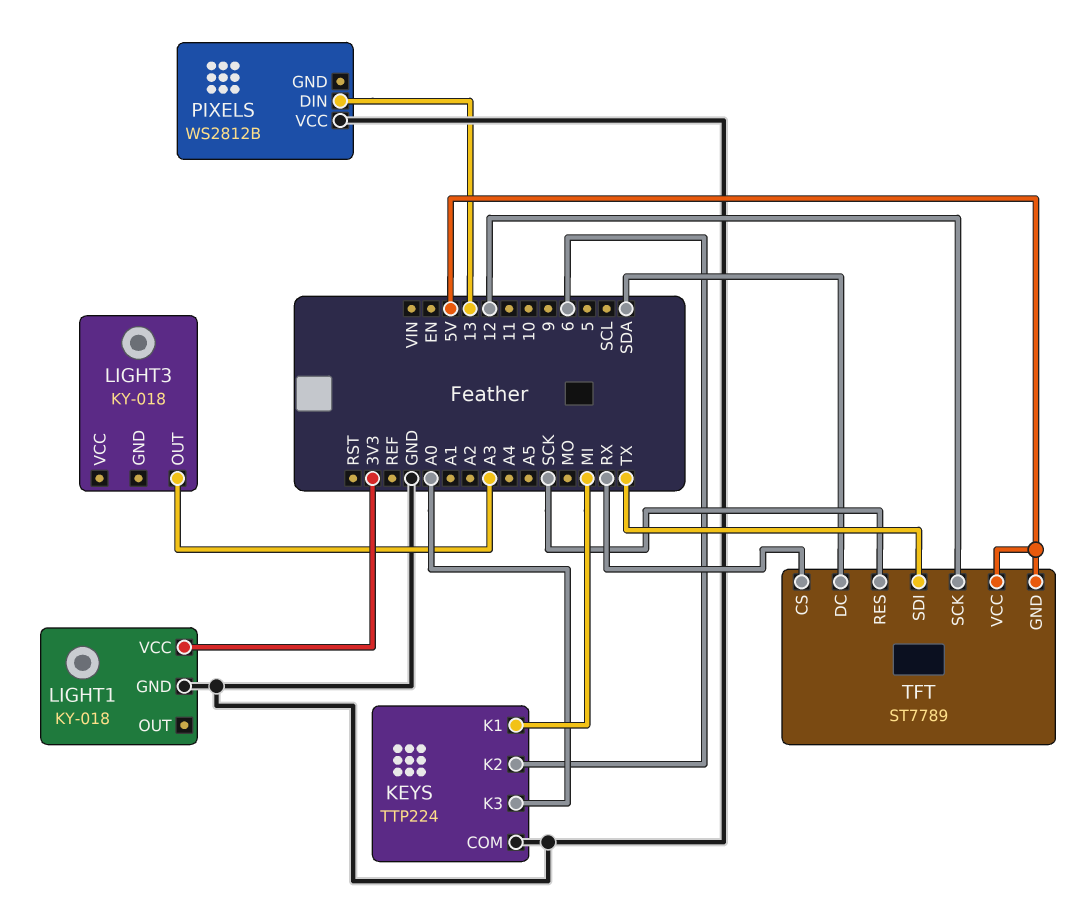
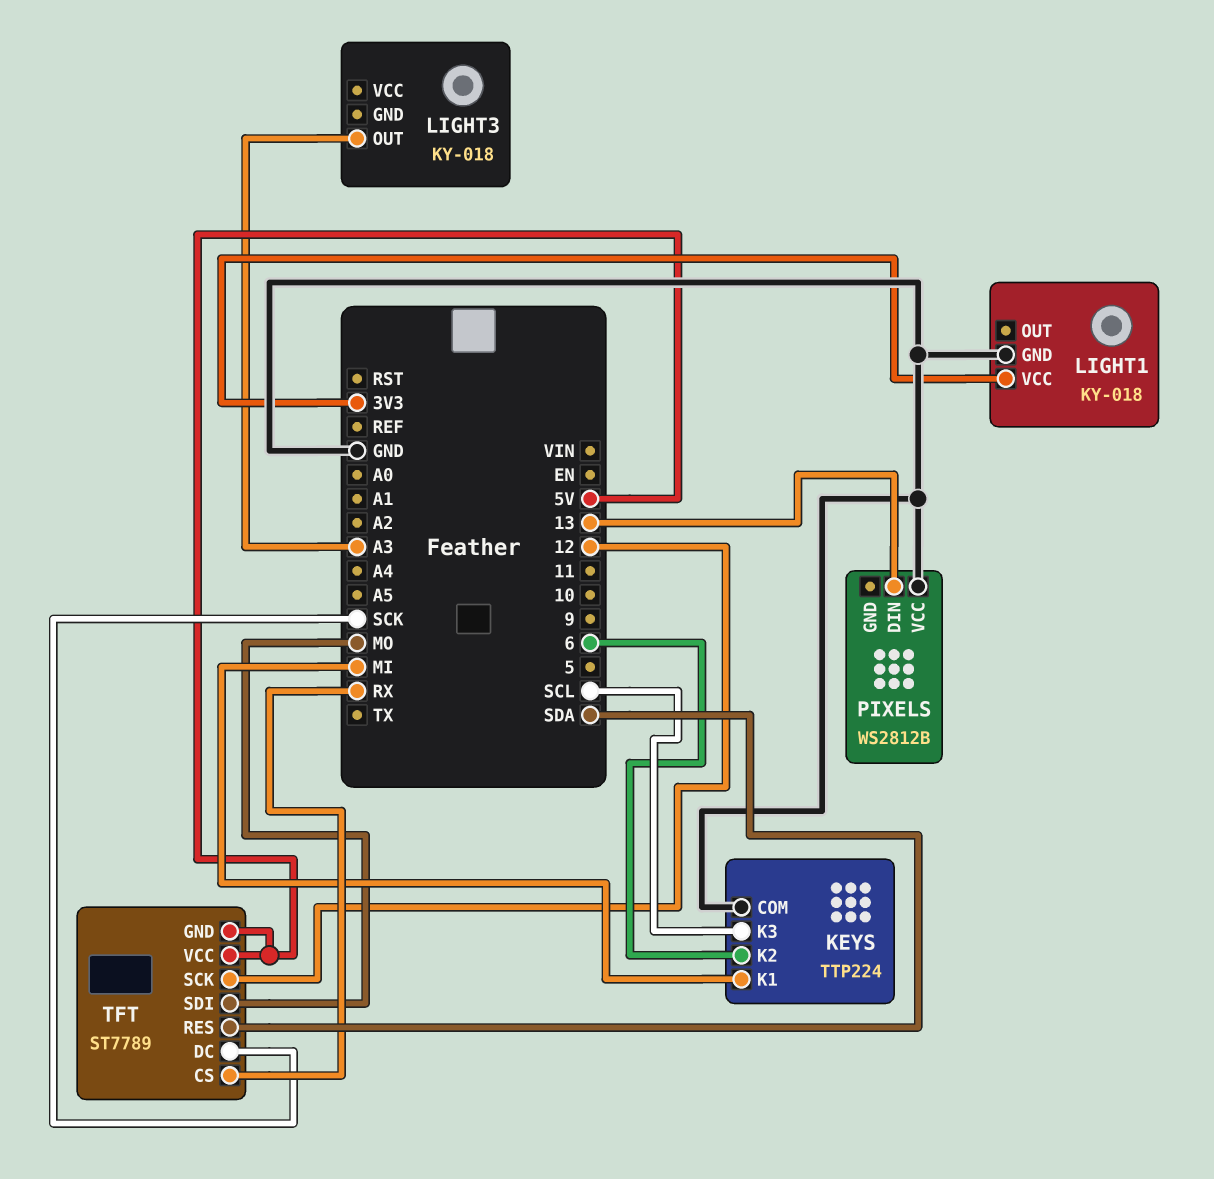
KEYS pin K3: A0 -> SCL
TFT pin DC: SDA -> SCK
TFT pin RES: SCK -> SDA
TFT pin SDI: TX -> MO

